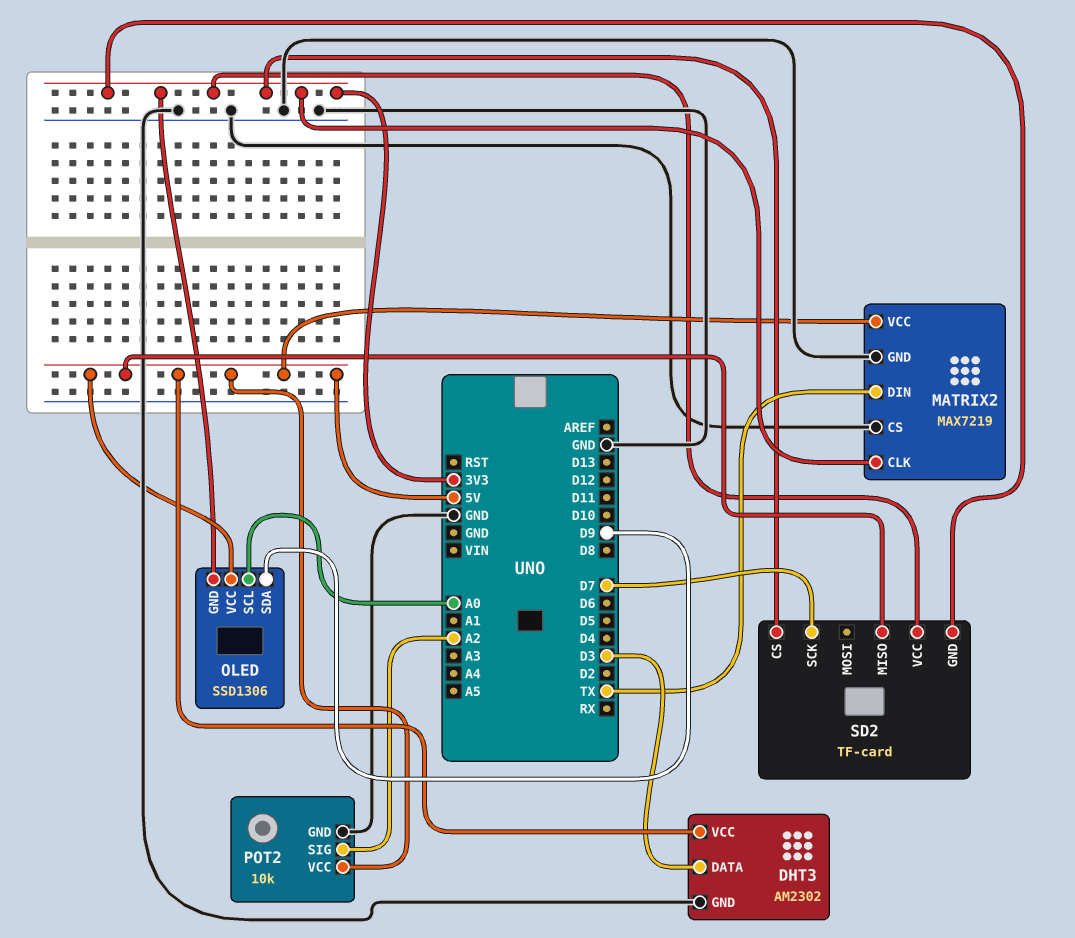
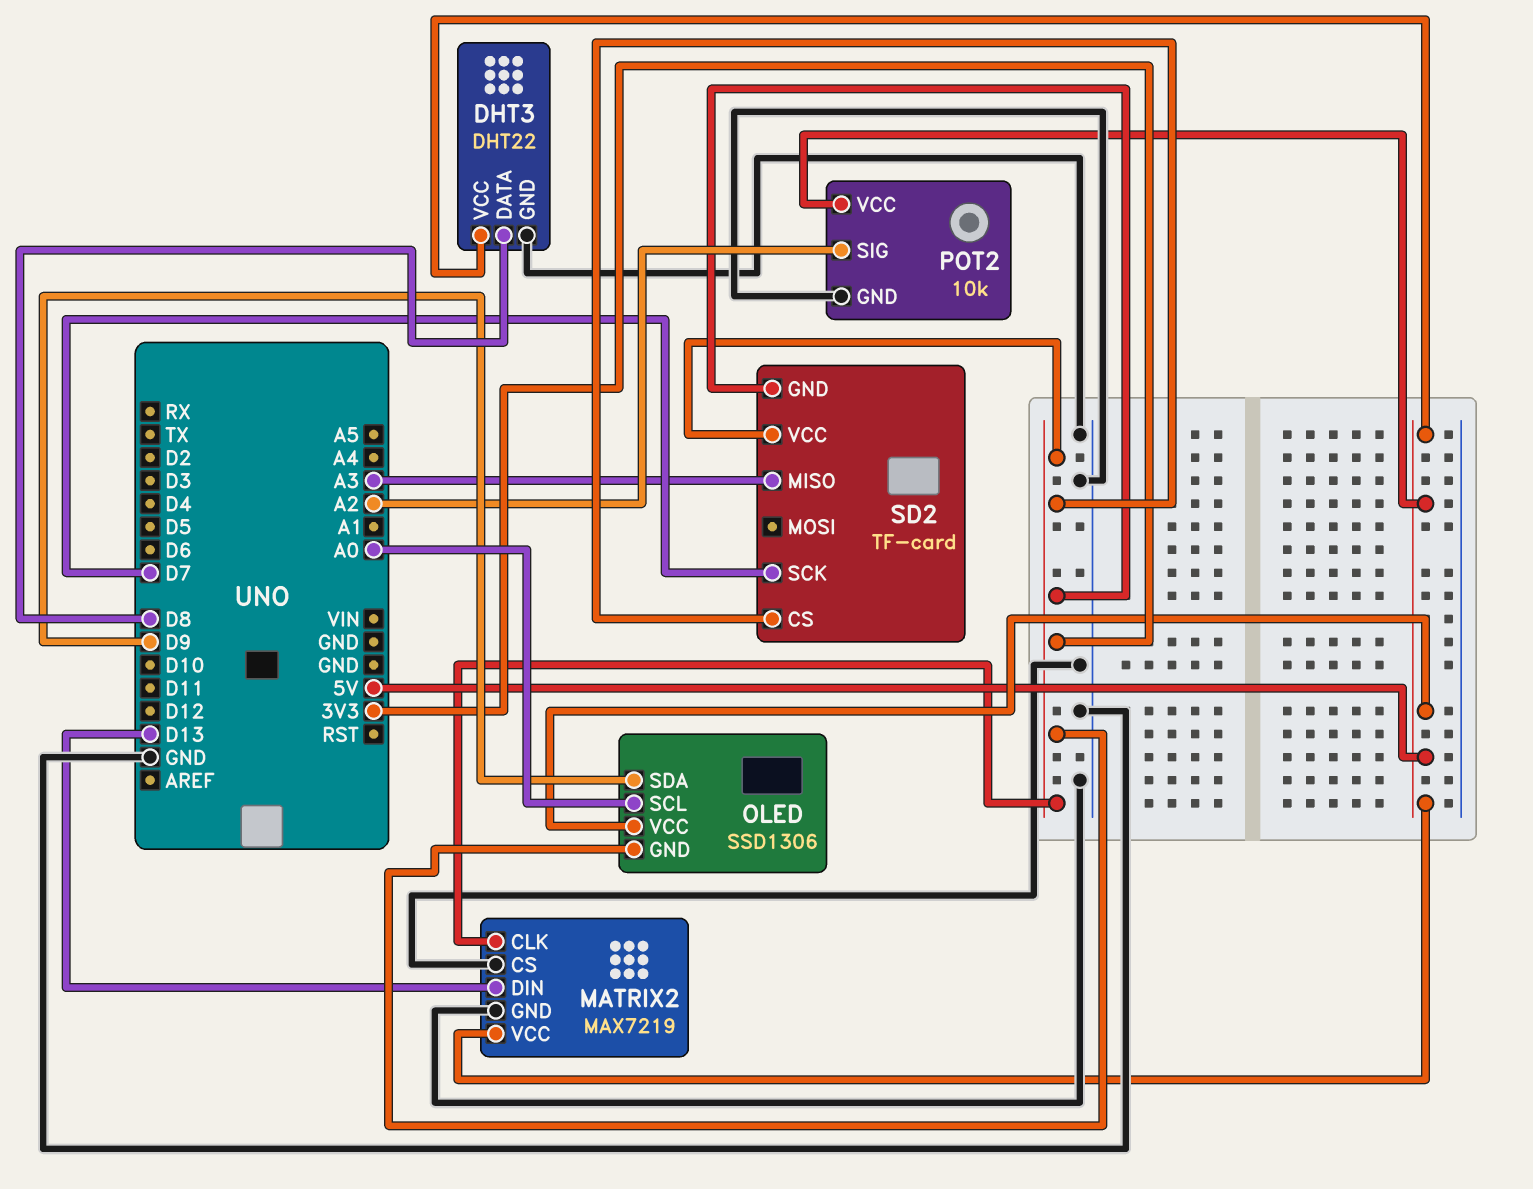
DHT3: AM2302 -> DHT22
DHT3 pin DATA: D3 -> D8
MATRIX2 pin DIN: TX -> D13
SD2 pin MISO: 5V -> A3

